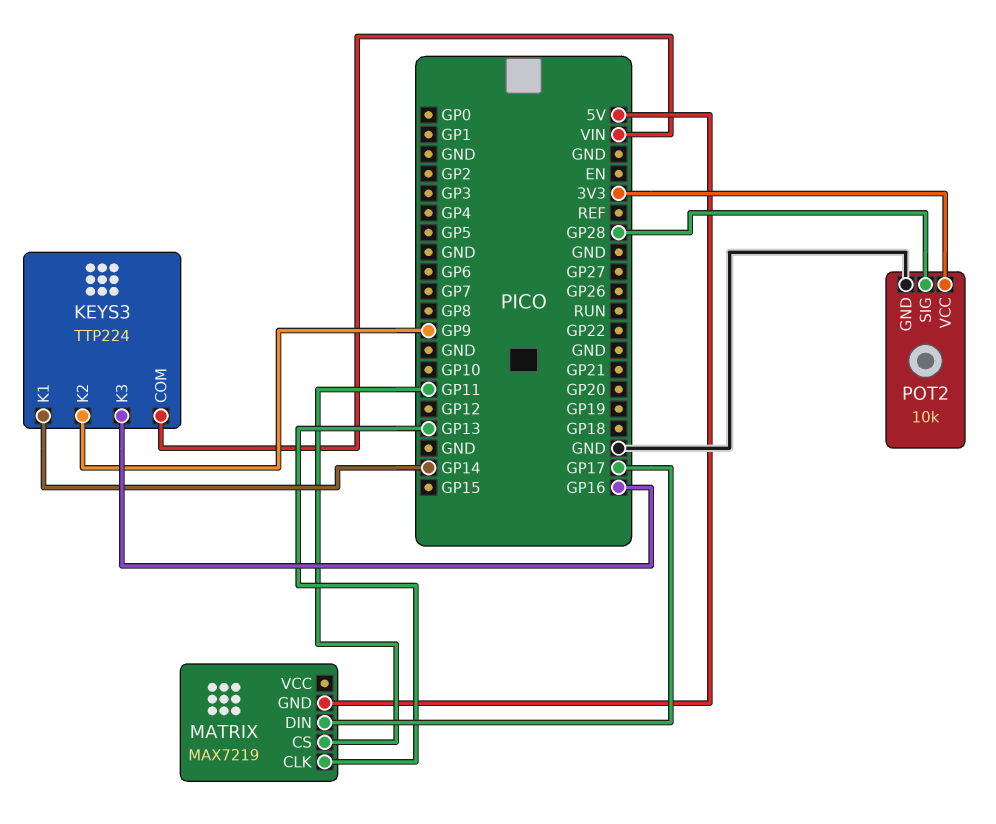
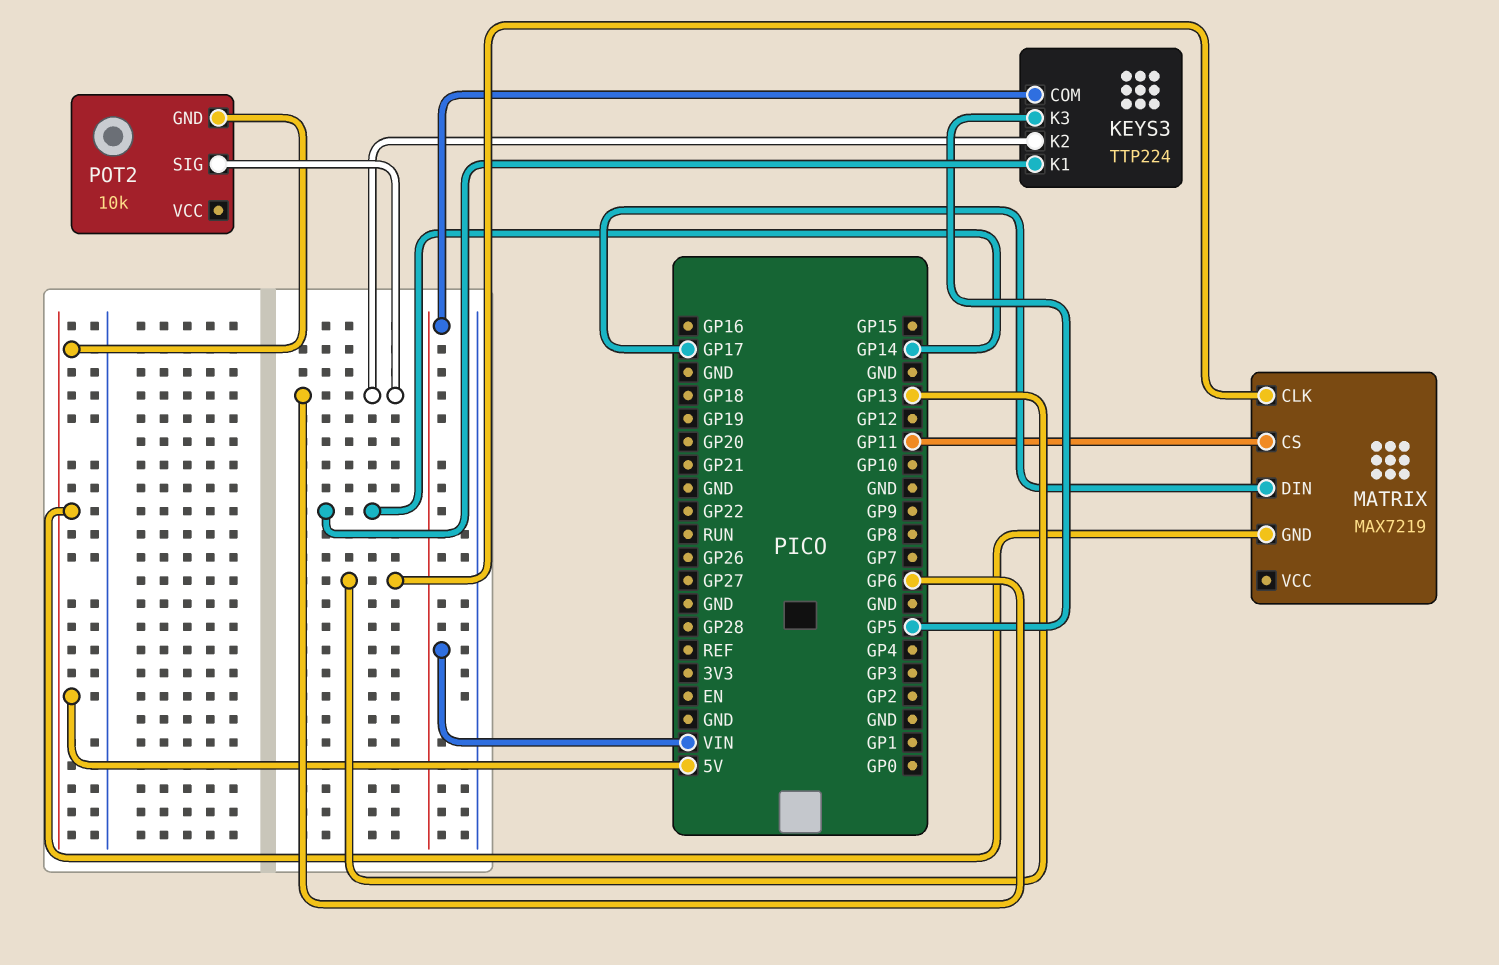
KEYS3 pin K2: GP9 -> GP6
KEYS3 pin K3: GP16 -> GP5
POT2 pin GND: GND -> 5V
POT2 pin SIG: GP28 -> GP6
POT2 pin VCC: 3V3 -> none

